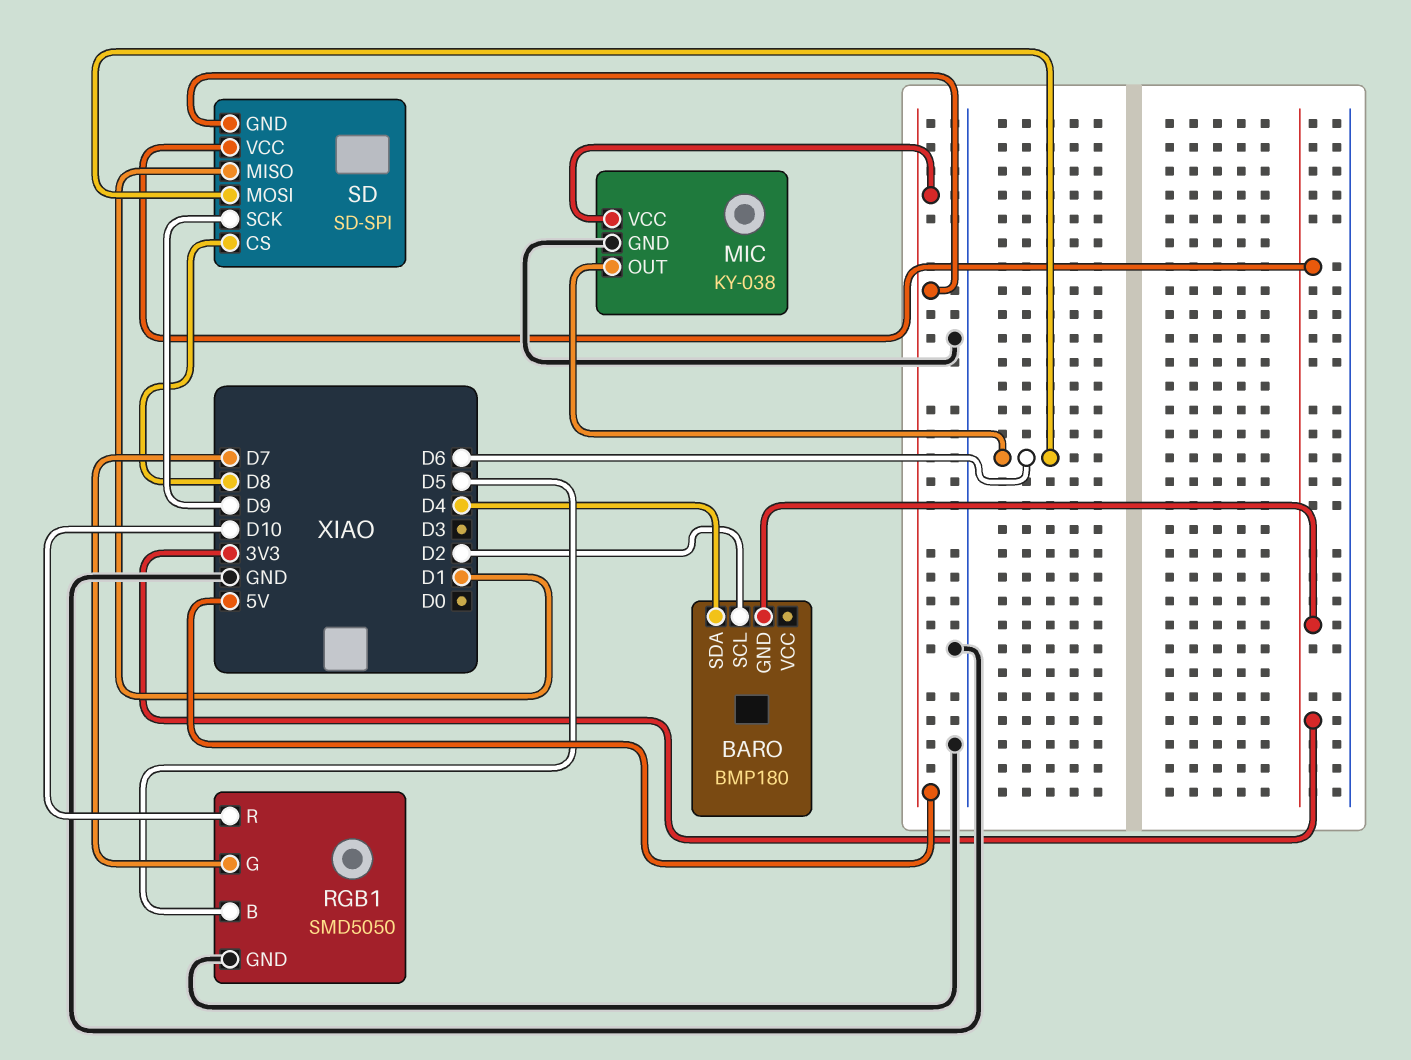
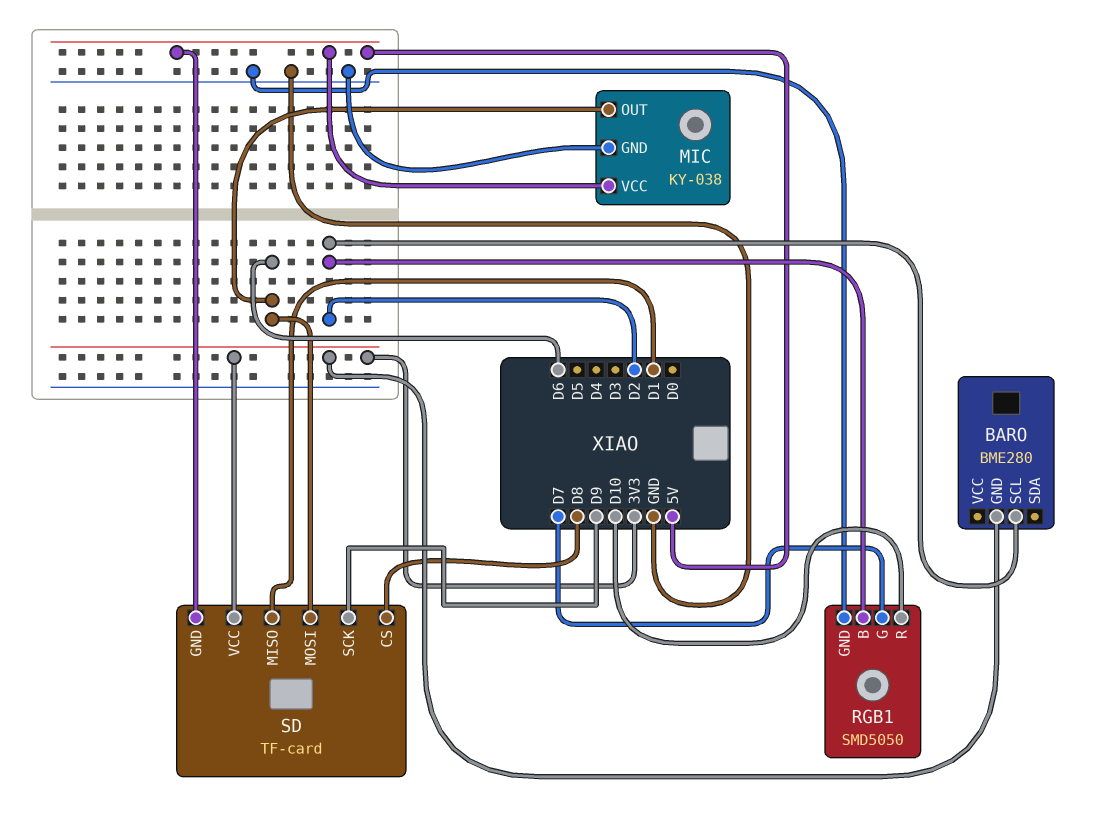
BARO: BMP180 -> BME280
BARO pin SDA: D4 -> none
RGB1 pin B: D5 -> D2
SD: SD-SPI -> TF-card

